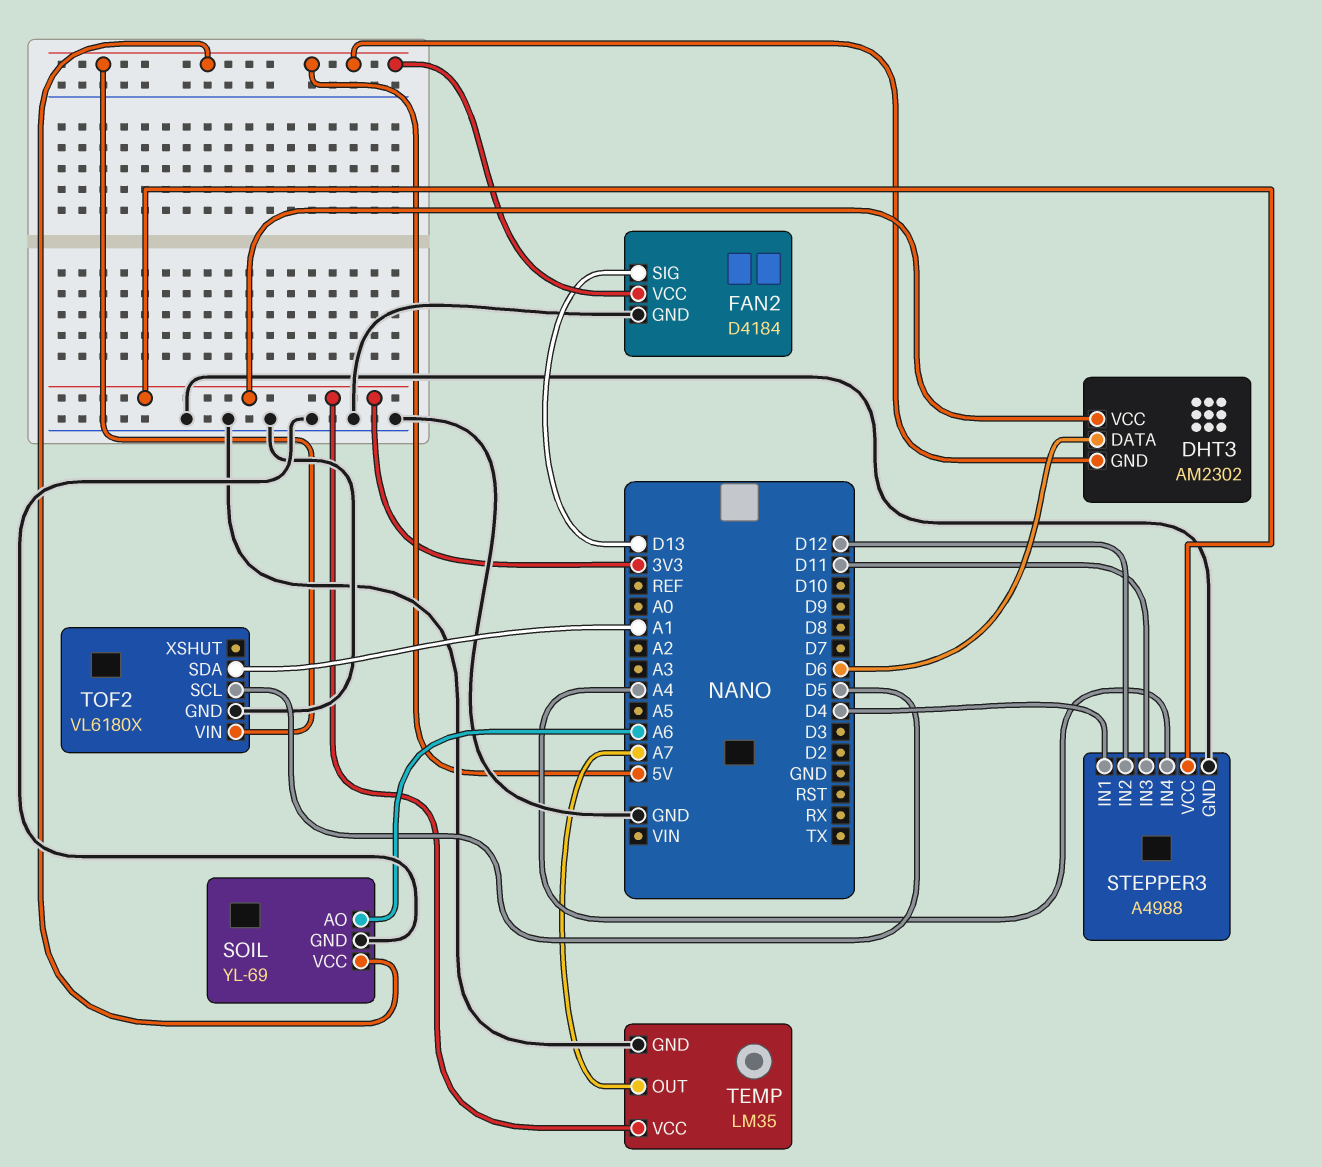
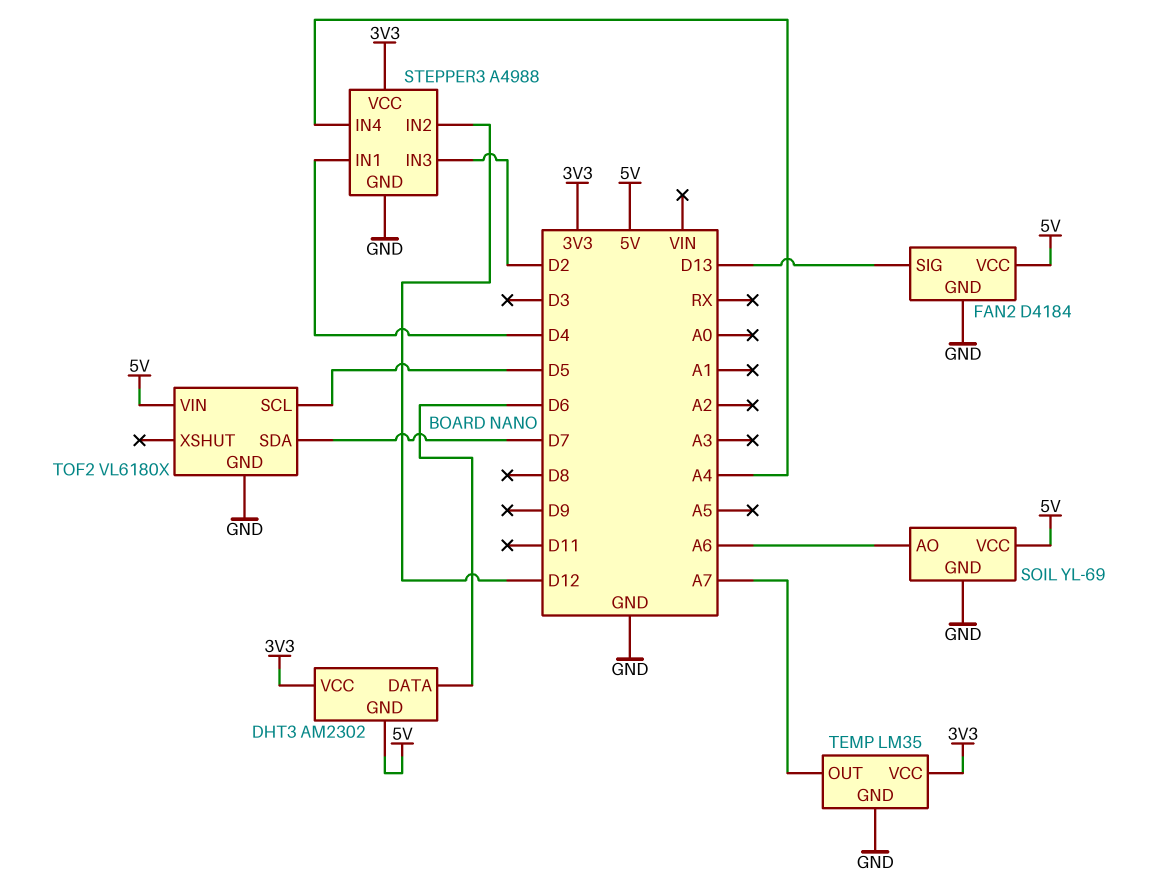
STEPPER3 pin IN3: D11 -> D2
TOF2 pin SDA: A1 -> D7

